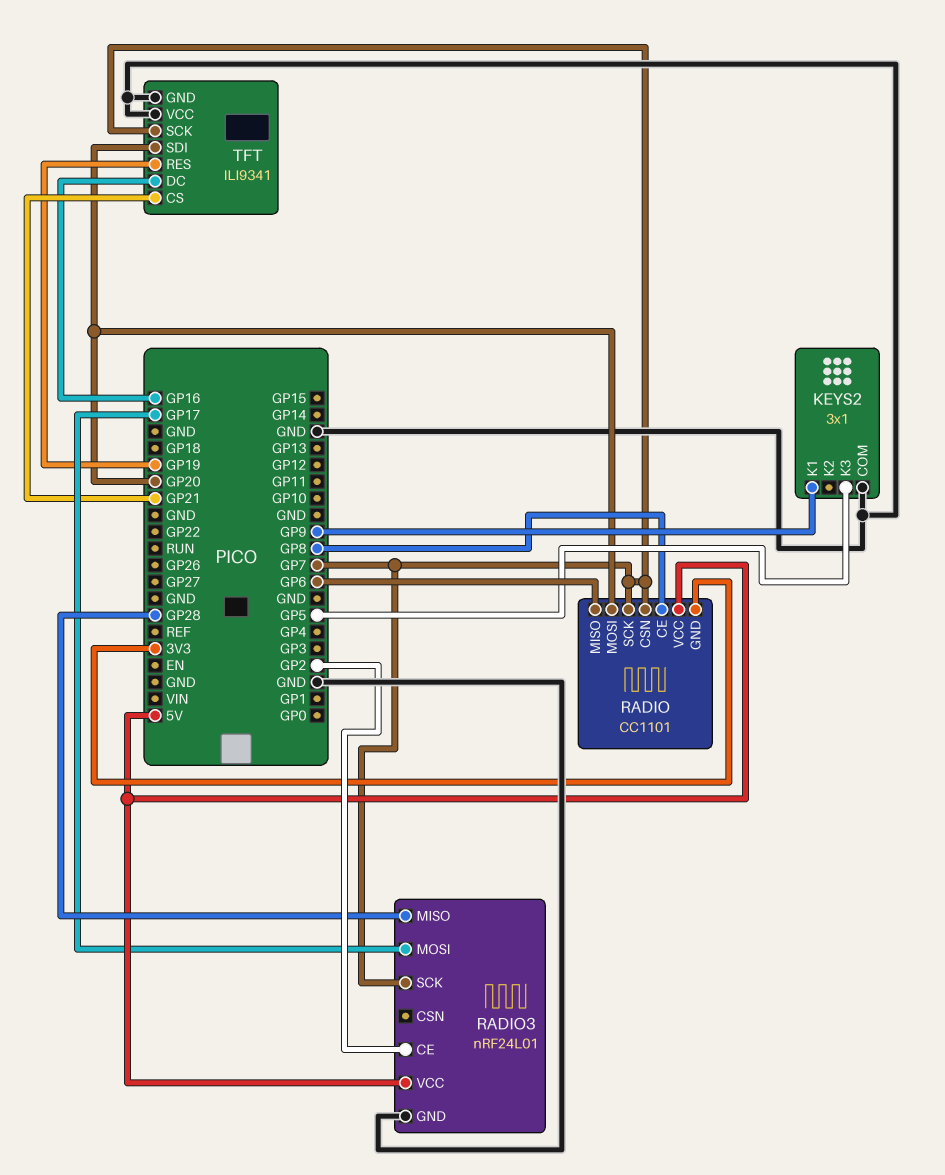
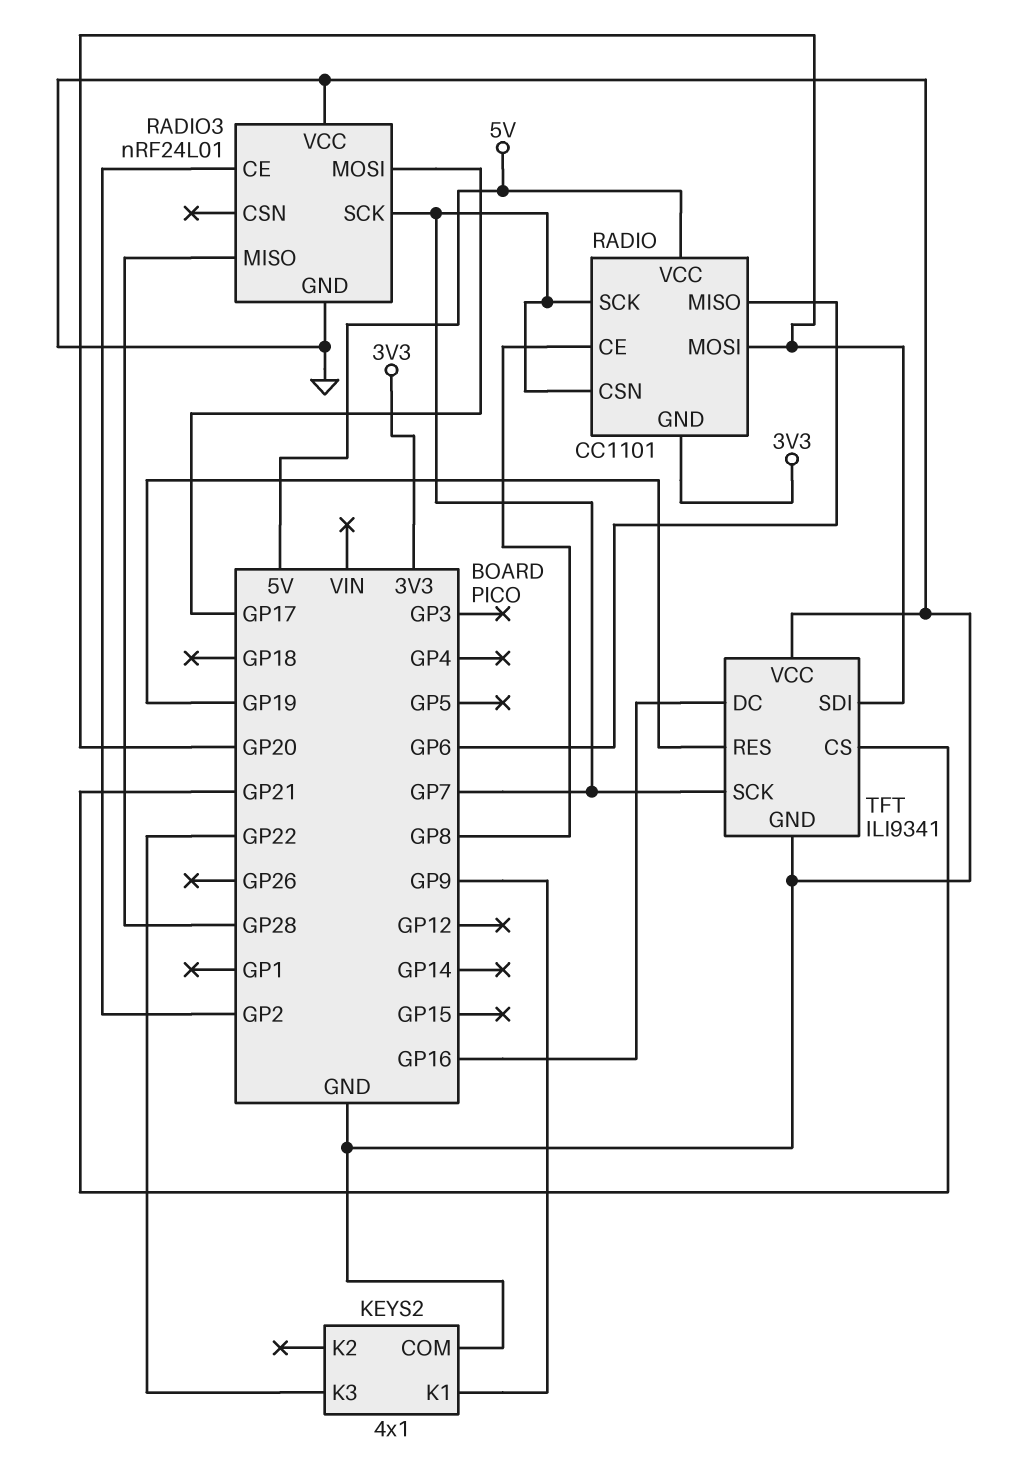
KEYS2: 3x1 -> 4x1
KEYS2 pin K3: GP5 -> GP22
RADIO3 pin VCC: 5V -> GND

